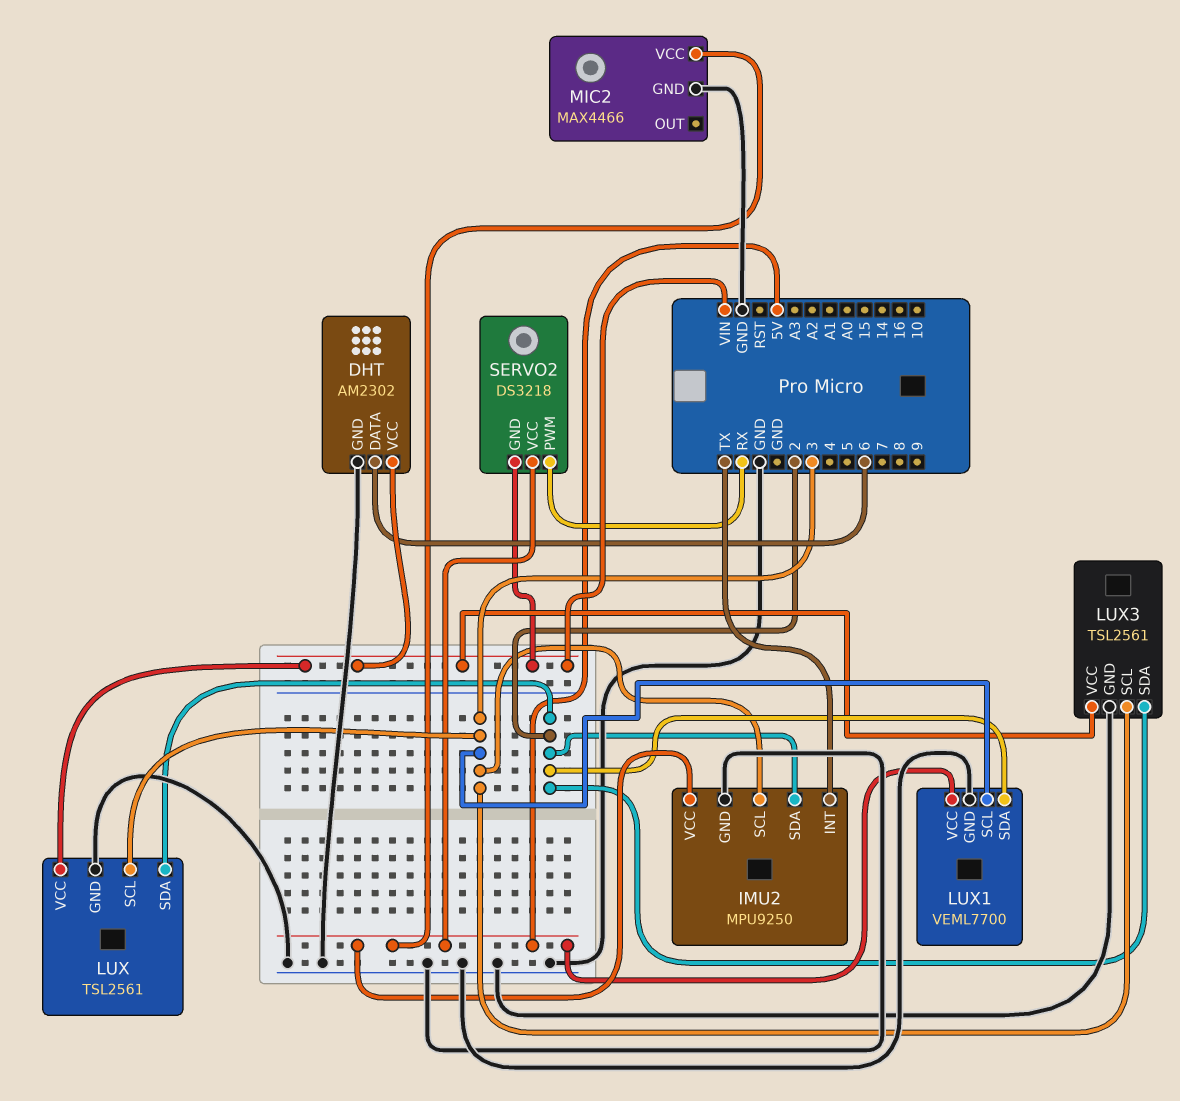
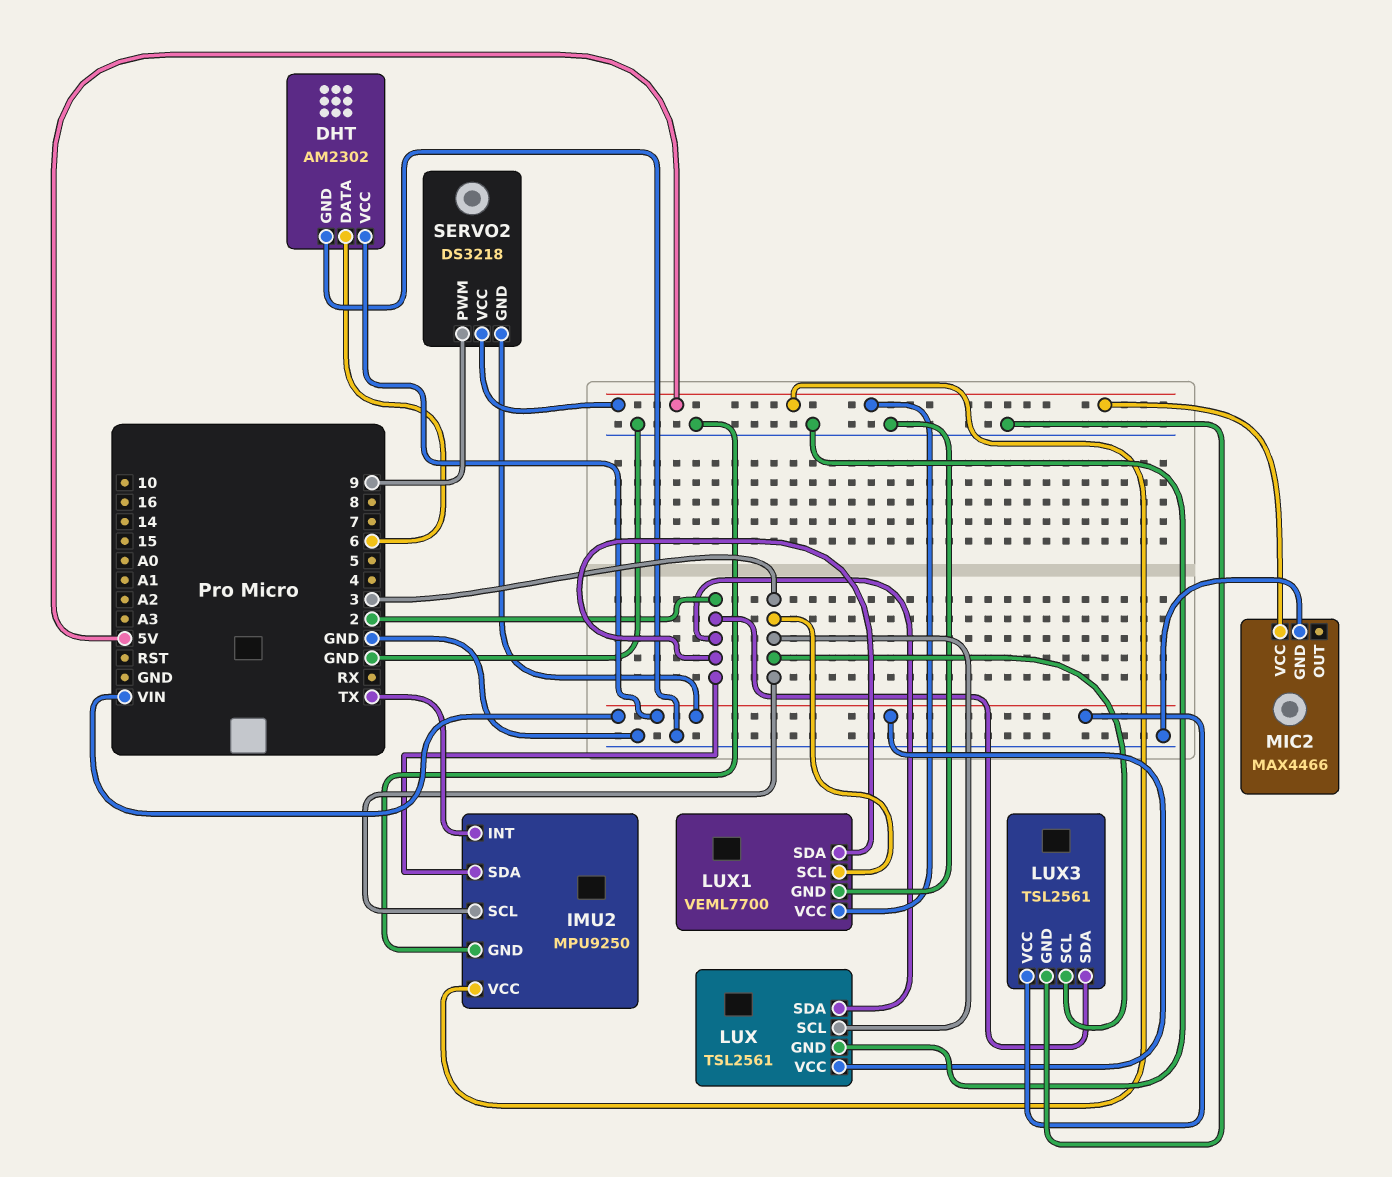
SERVO2 pin PWM: RX -> 9

